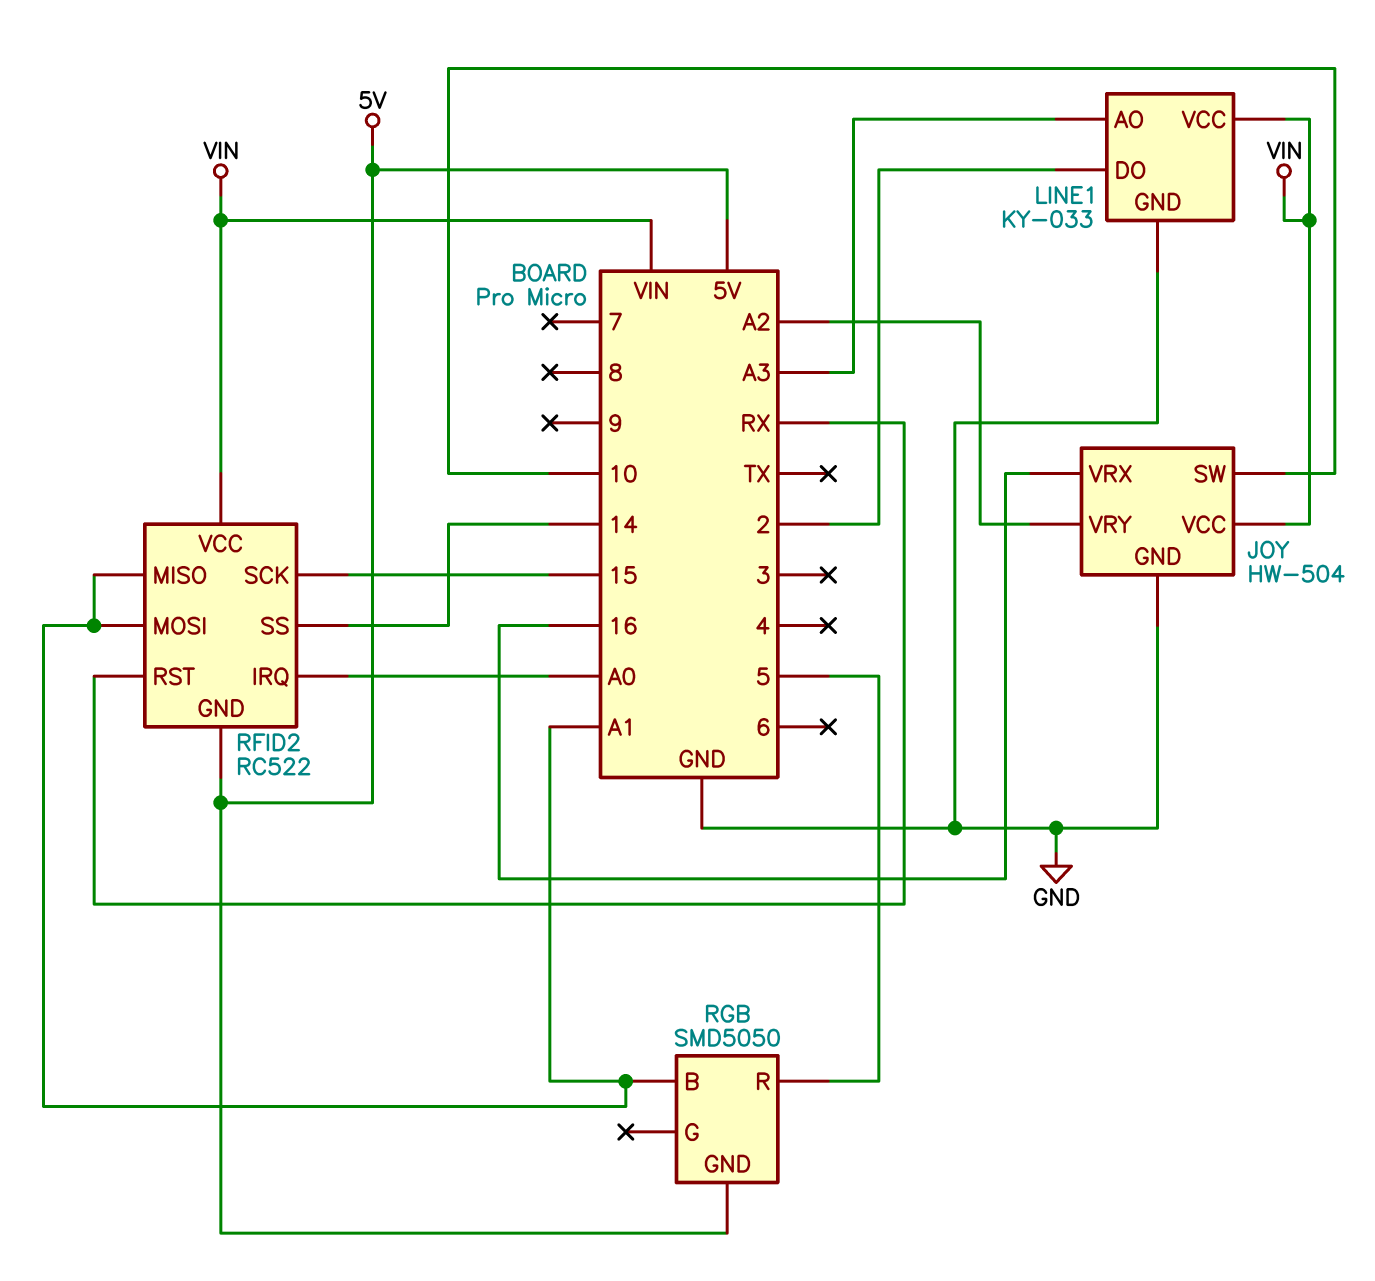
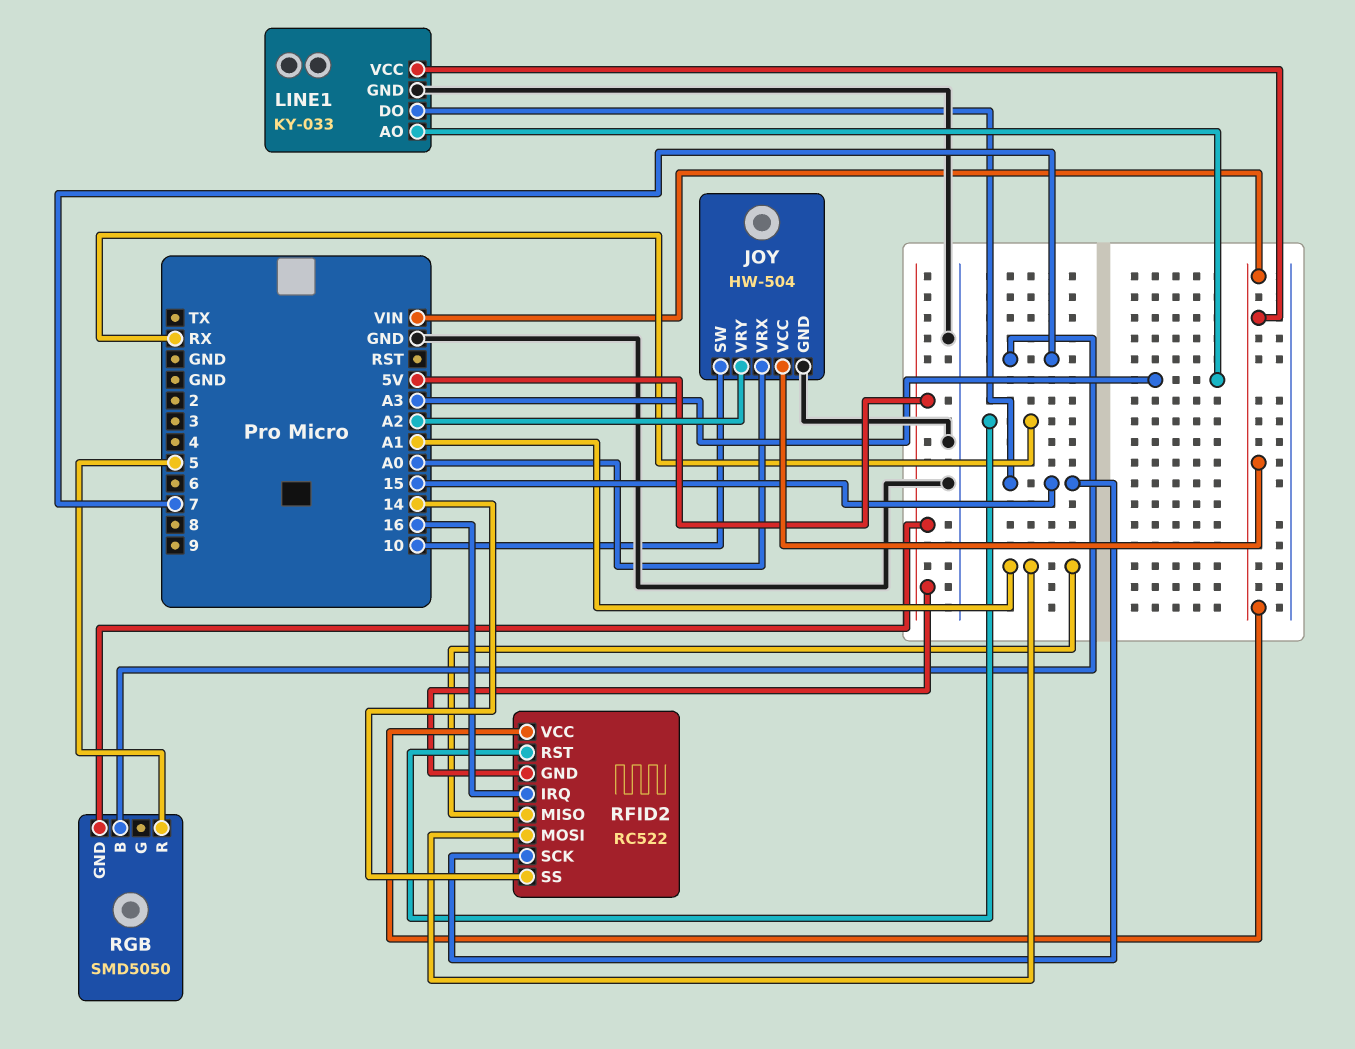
JOY pin VRX: 16 -> A0
LINE1 pin DO: 2 -> 15
RFID2 pin IRQ: A0 -> 16
RGB pin B: A1 -> 7

